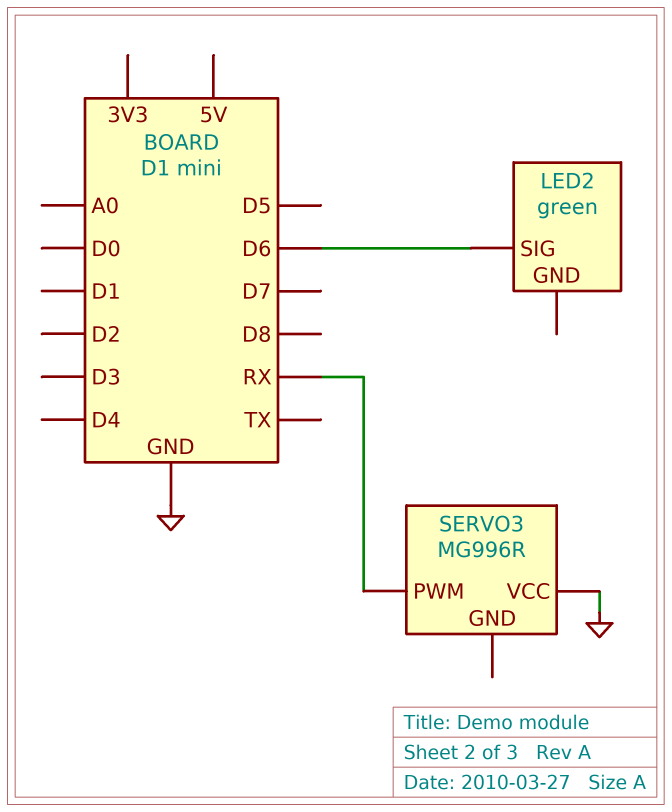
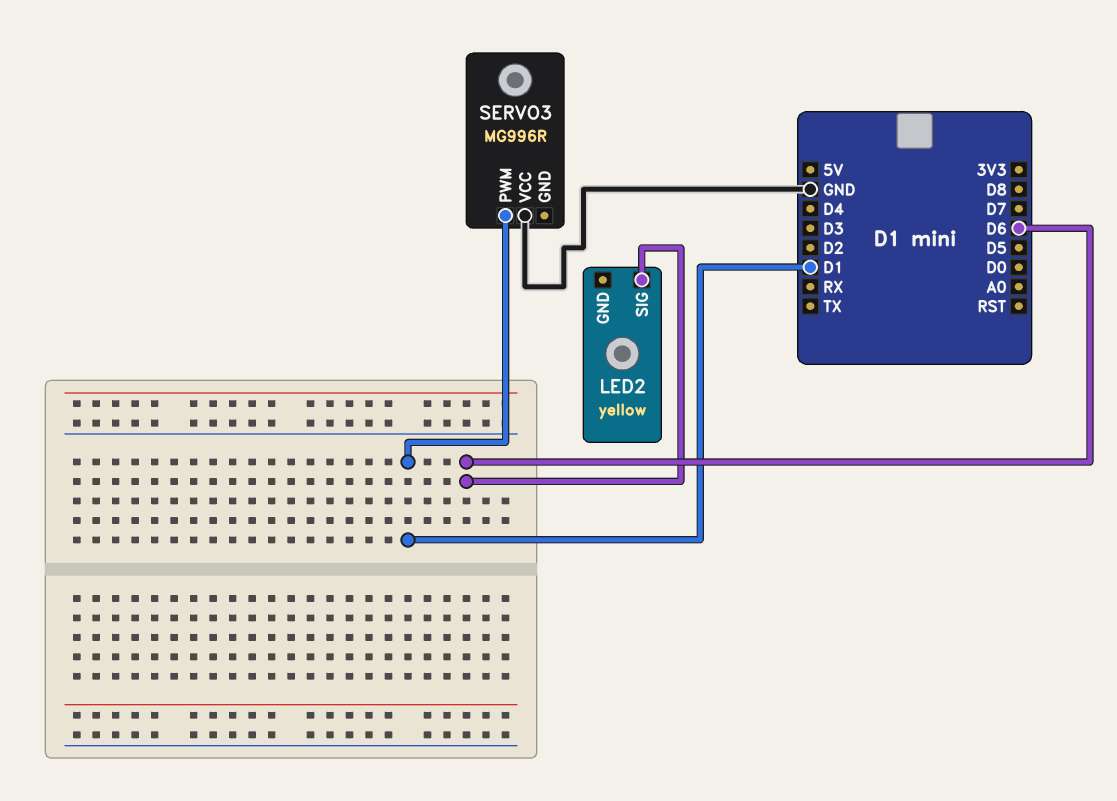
LED2: green -> yellow
SERVO3 pin PWM: RX -> D1

